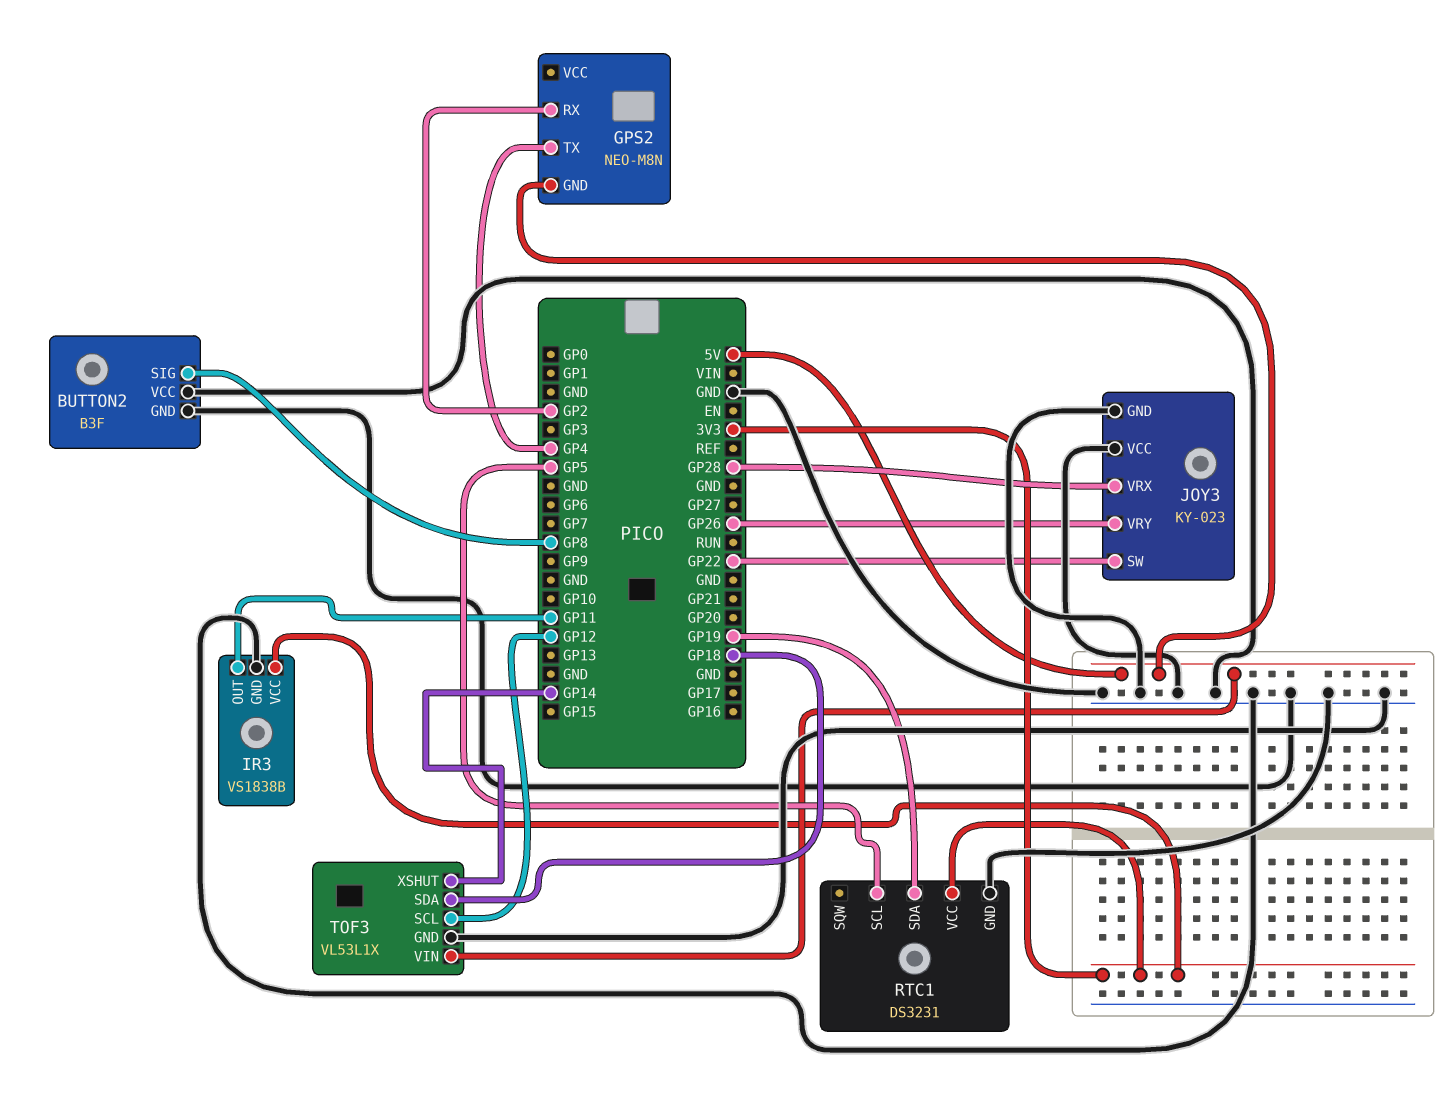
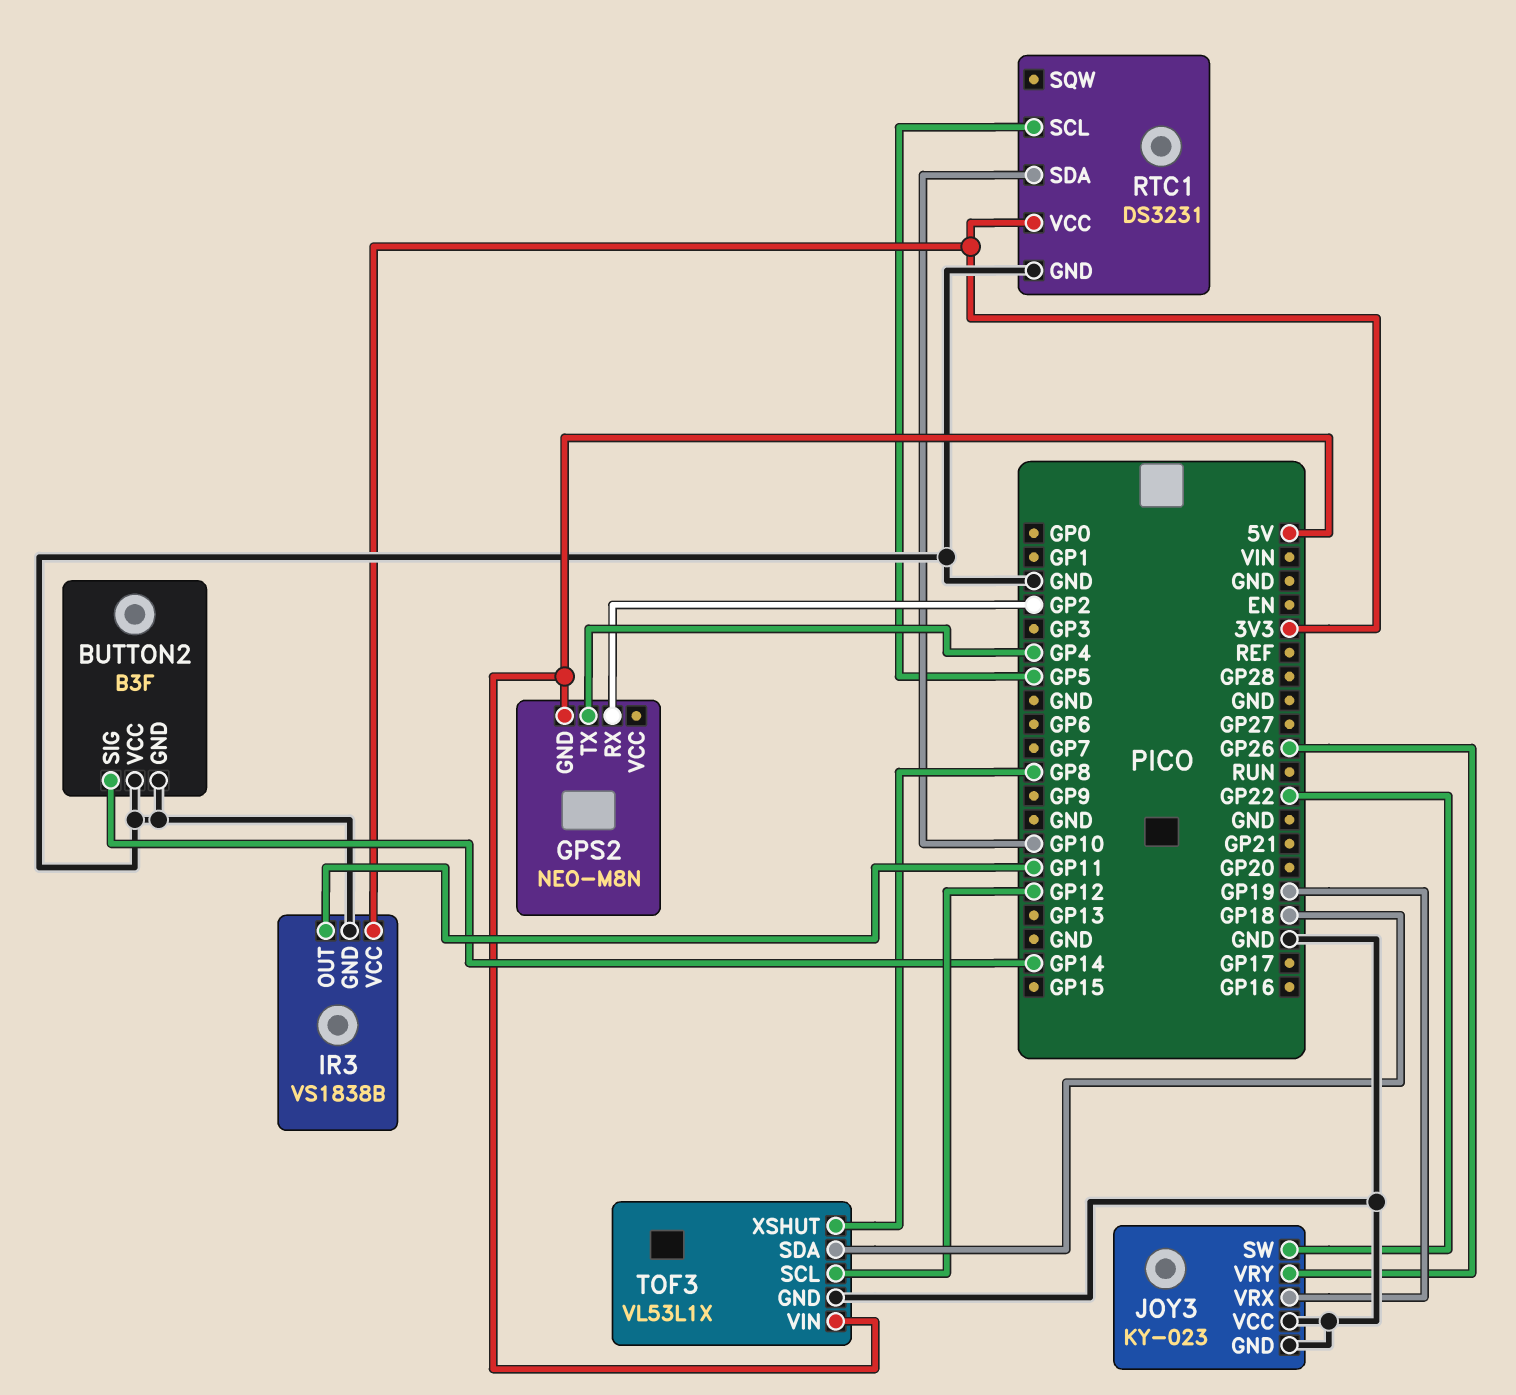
BUTTON2 pin SIG: GP8 -> GP14
JOY3 pin VRX: GP28 -> GP19
RTC1 pin SDA: GP19 -> GP10
TOF3 pin XSHUT: GP14 -> GP8

